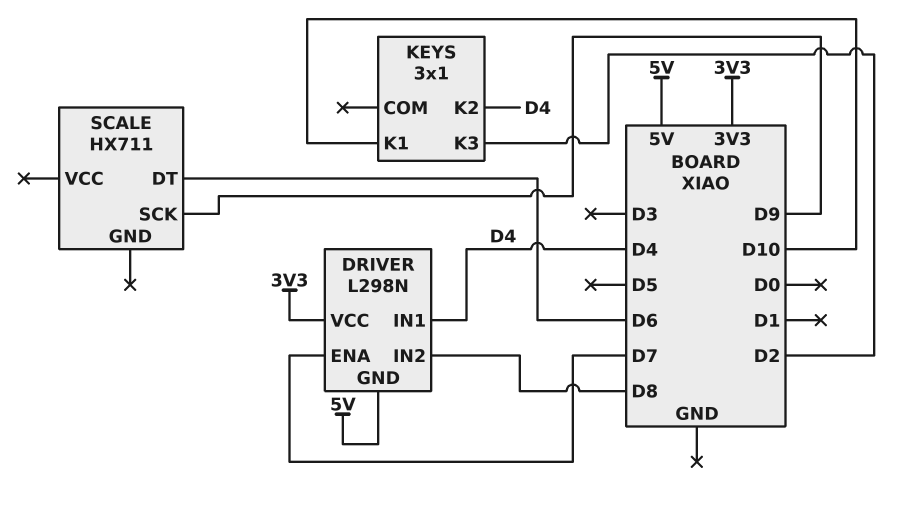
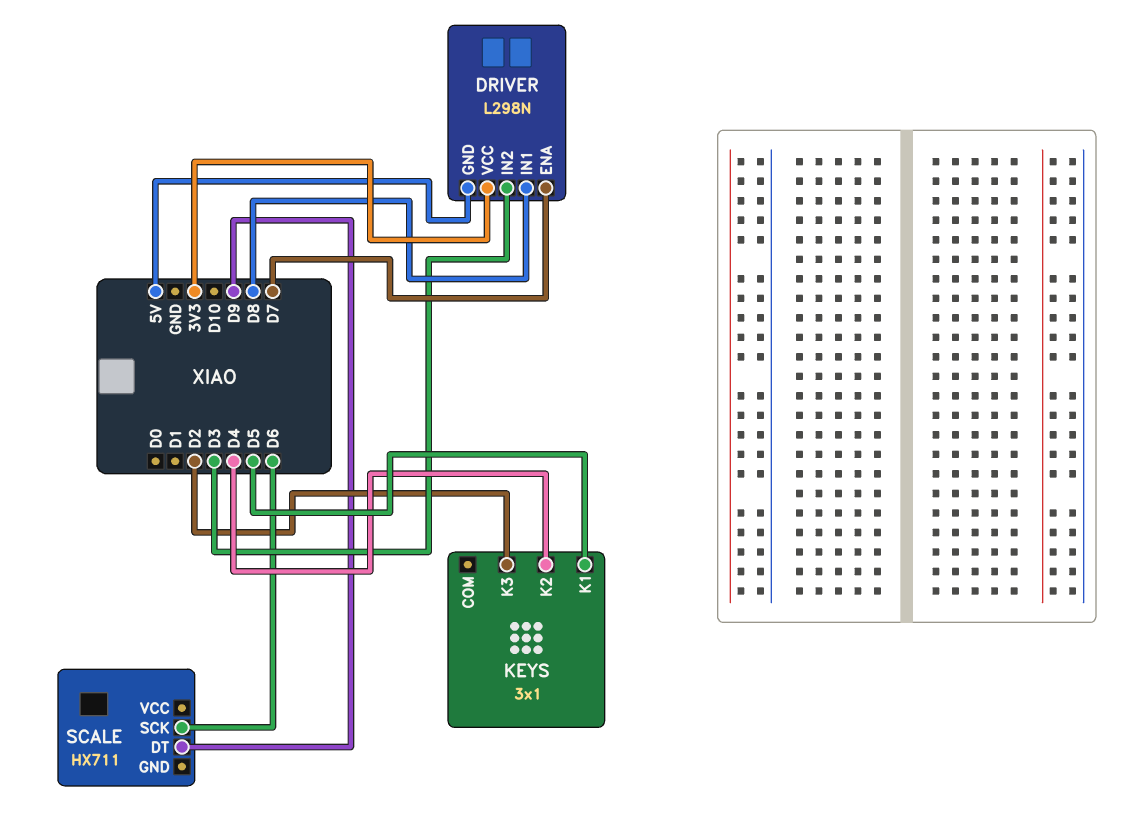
DRIVER pin IN1: D4 -> D8
DRIVER pin IN2: D8 -> D3
KEYS pin K1: D10 -> D5
SCALE pin DT: D6 -> D9
SCALE pin SCK: D9 -> D6

